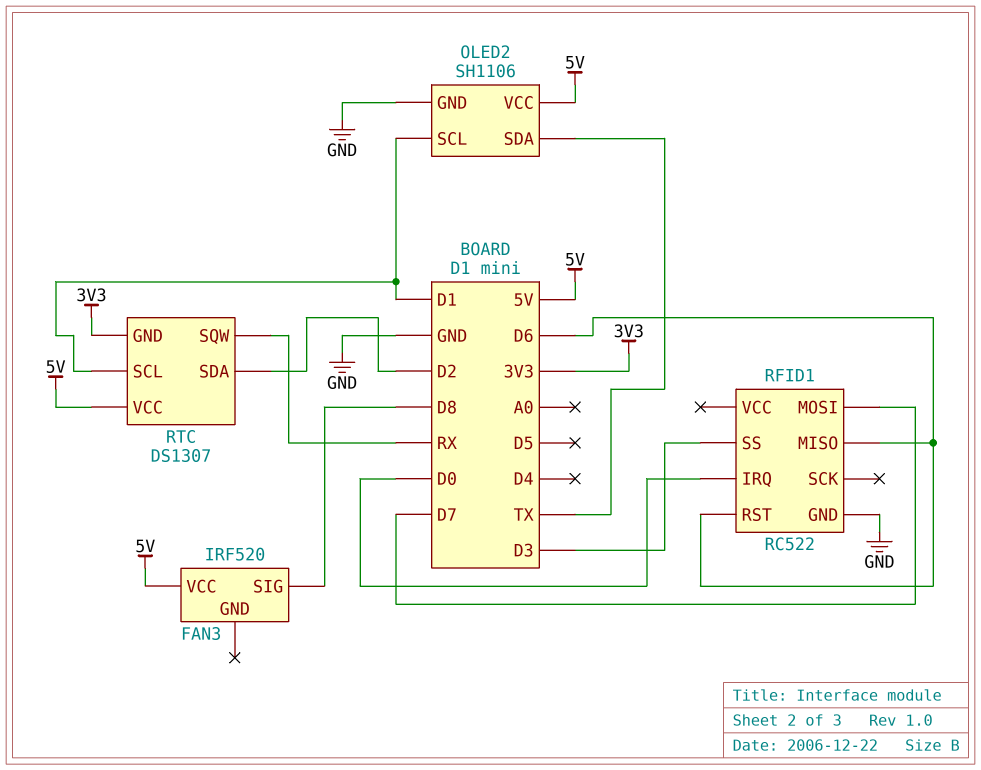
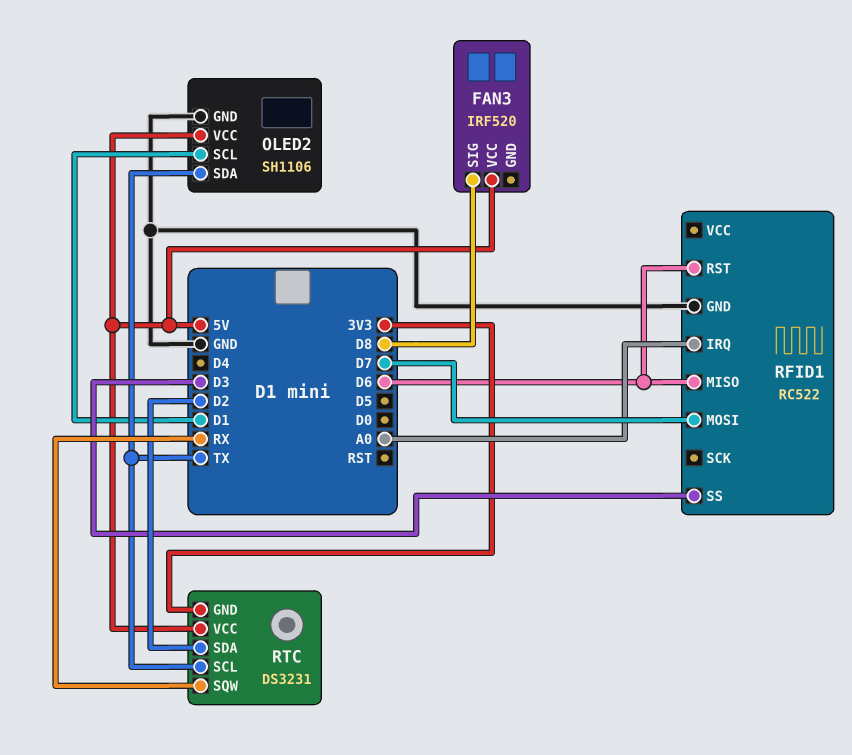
RFID1 pin IRQ: D0 -> A0
RTC: DS1307 -> DS3231
RTC pin SCL: D1 -> TX

